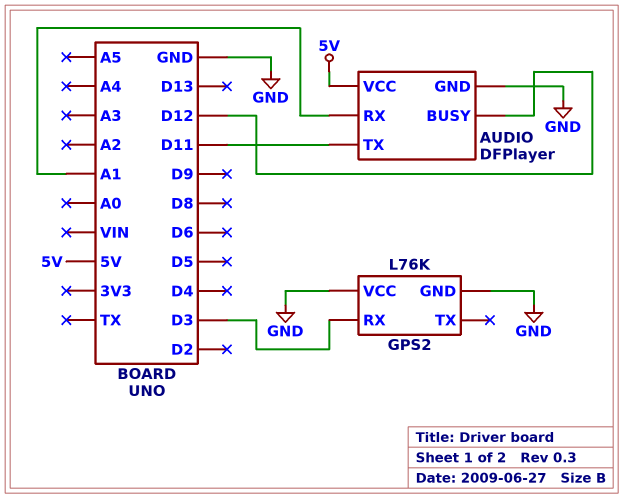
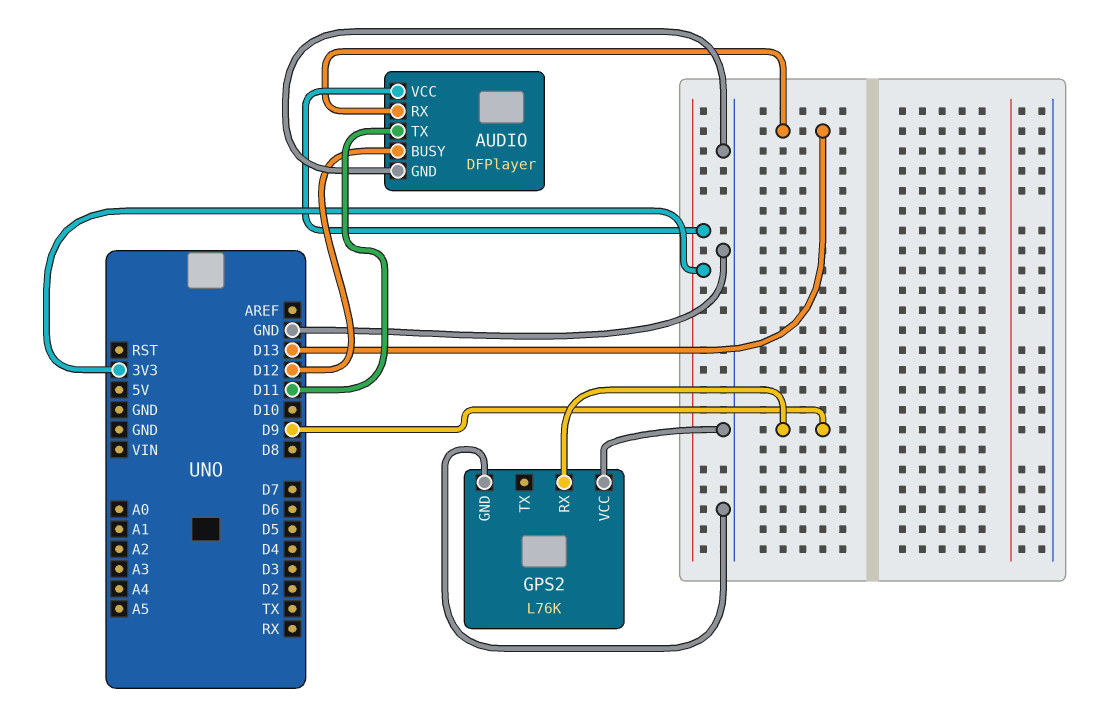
AUDIO pin RX: A1 -> D13
AUDIO pin VCC: 5V -> 3V3
GPS2 pin RX: D3 -> D9

